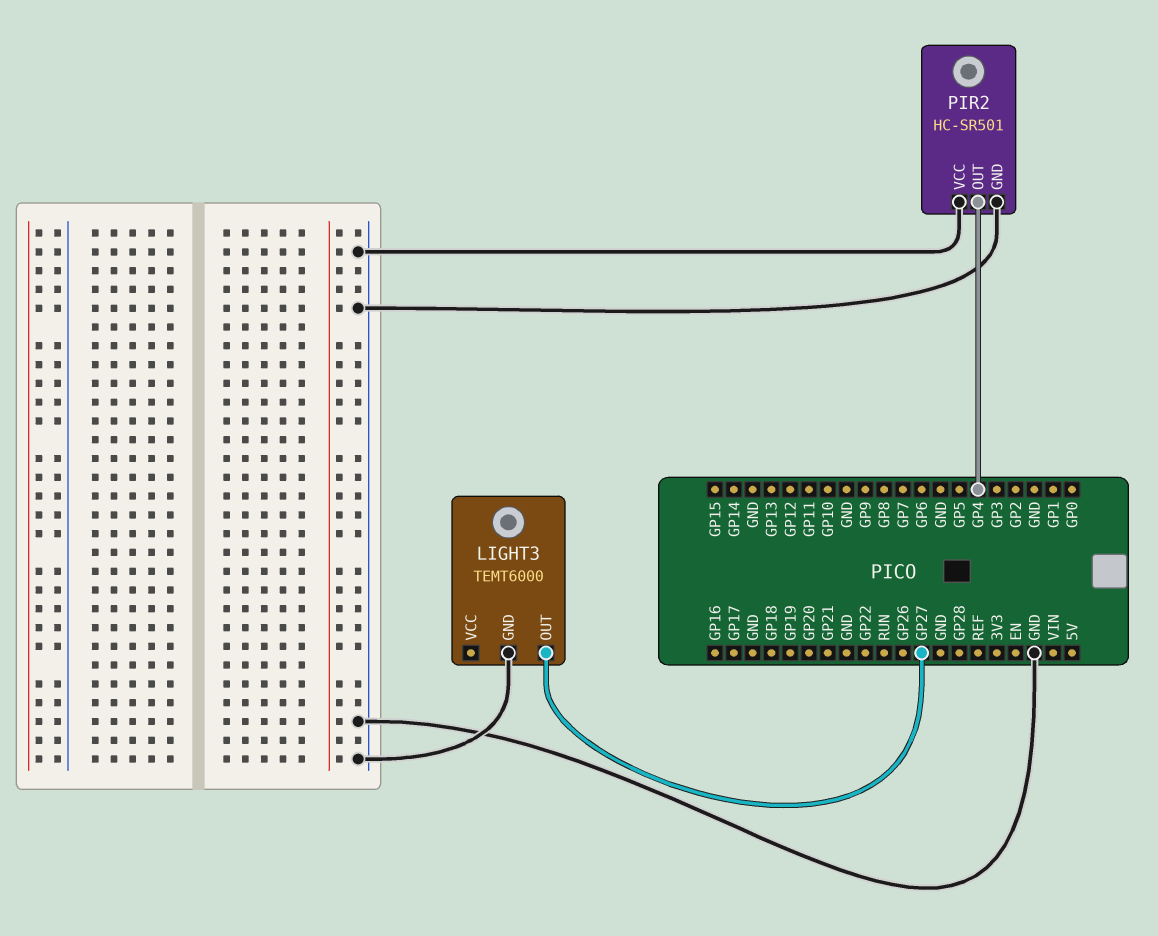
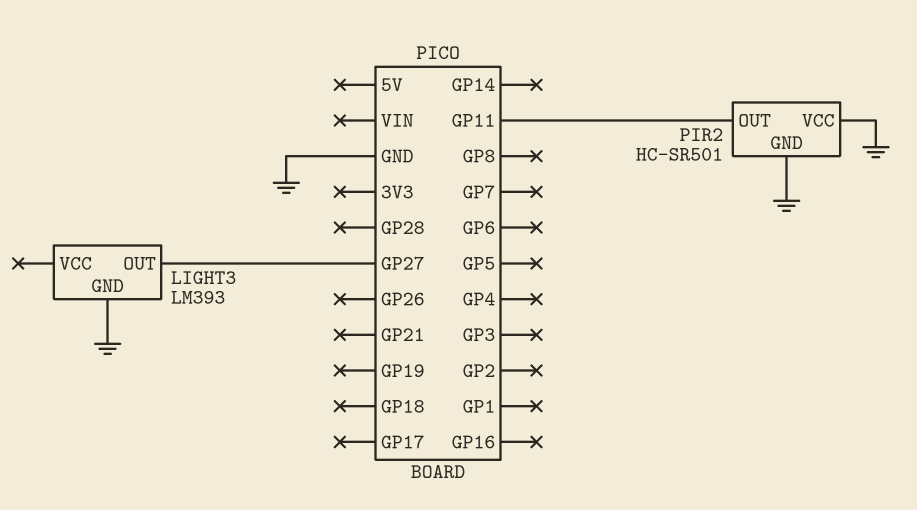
LIGHT3: TEMT6000 -> LM393
PIR2 pin OUT: GP4 -> GP11

